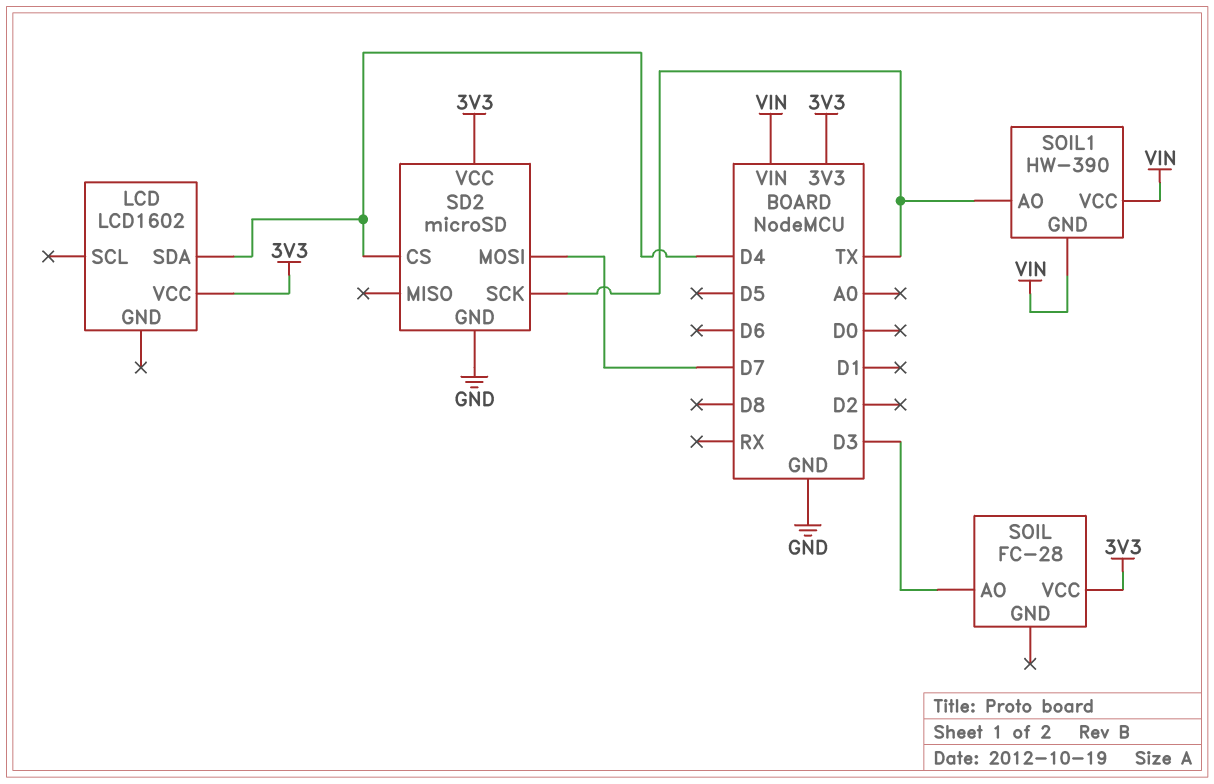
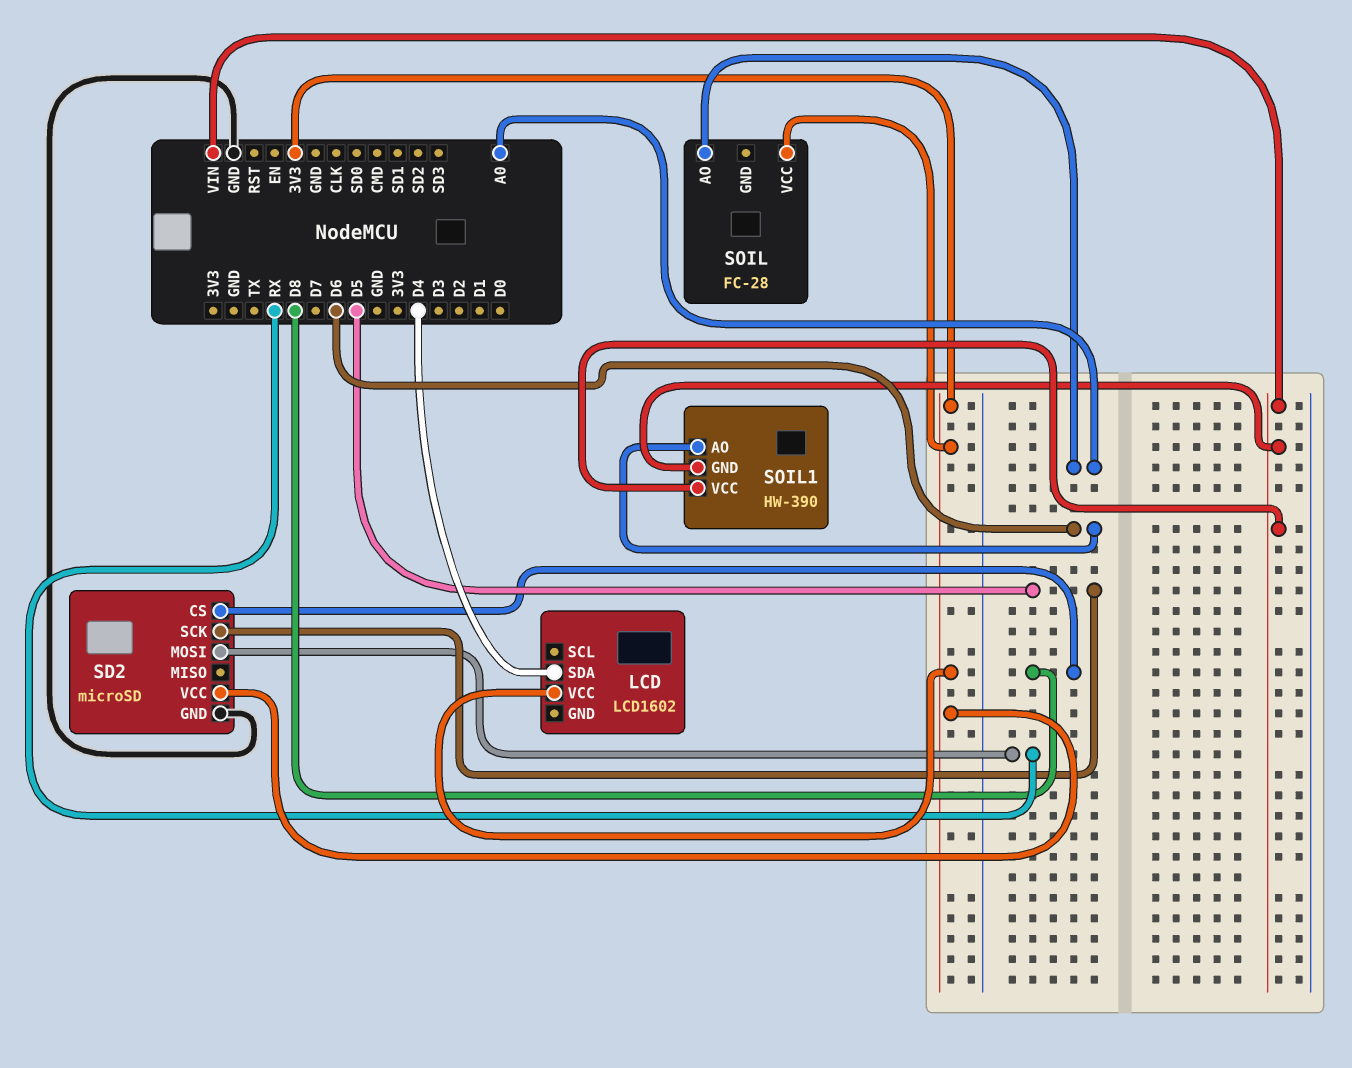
SD2 pin CS: D4 -> D8
SD2 pin MOSI: D7 -> RX
SD2 pin SCK: TX -> D5
SOIL pin AO: D3 -> A0
SOIL1 pin AO: TX -> D6

